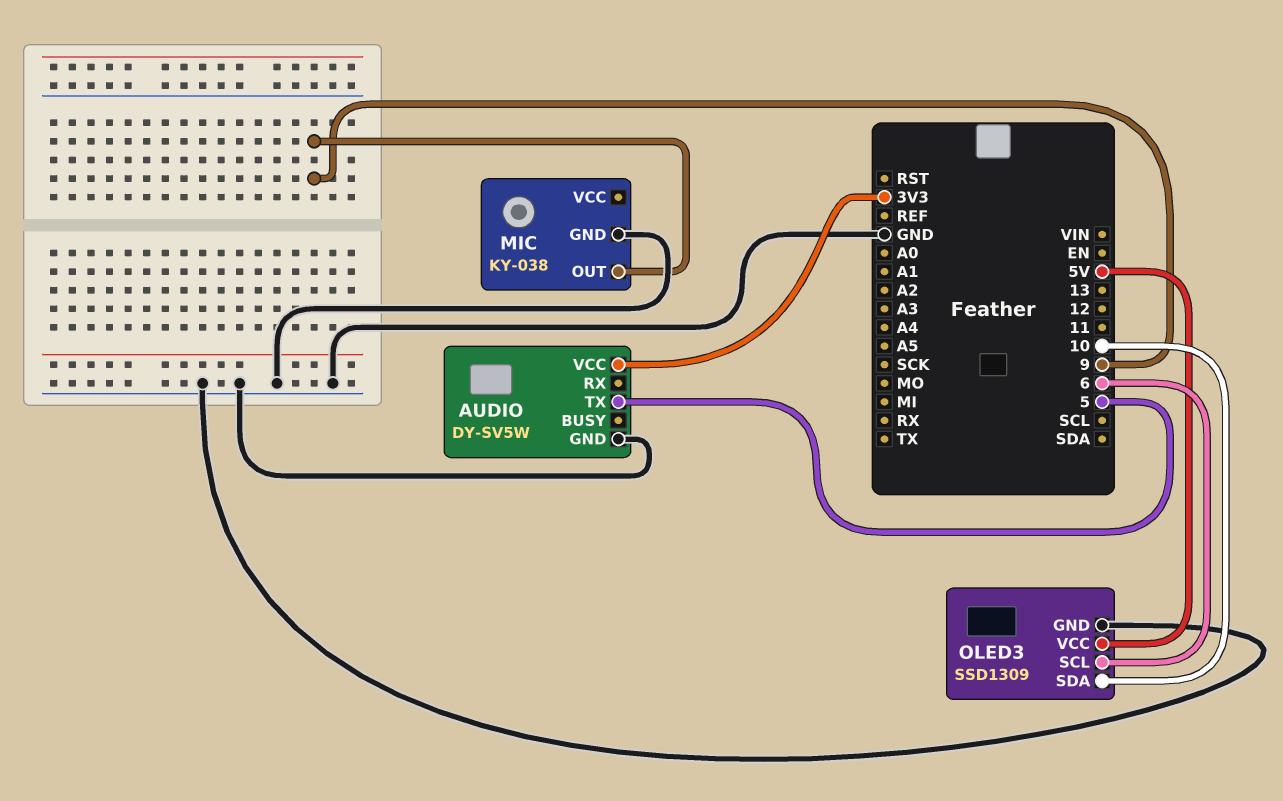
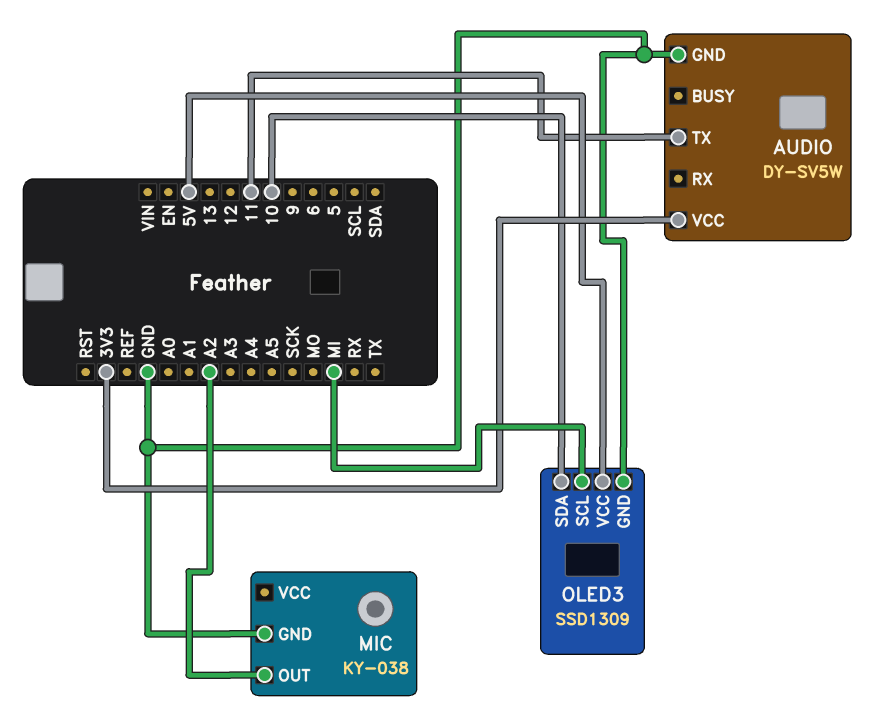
AUDIO pin TX: 5 -> 11
MIC pin OUT: 9 -> A2
OLED3 pin SCL: 6 -> MI

